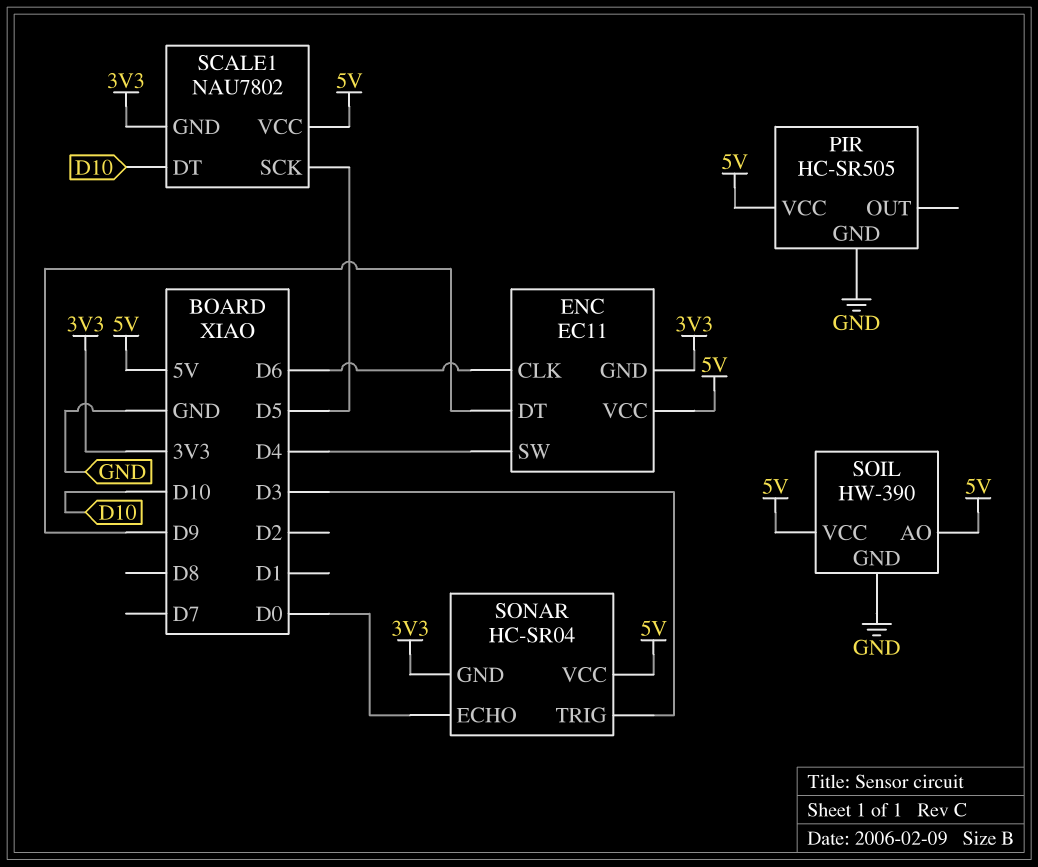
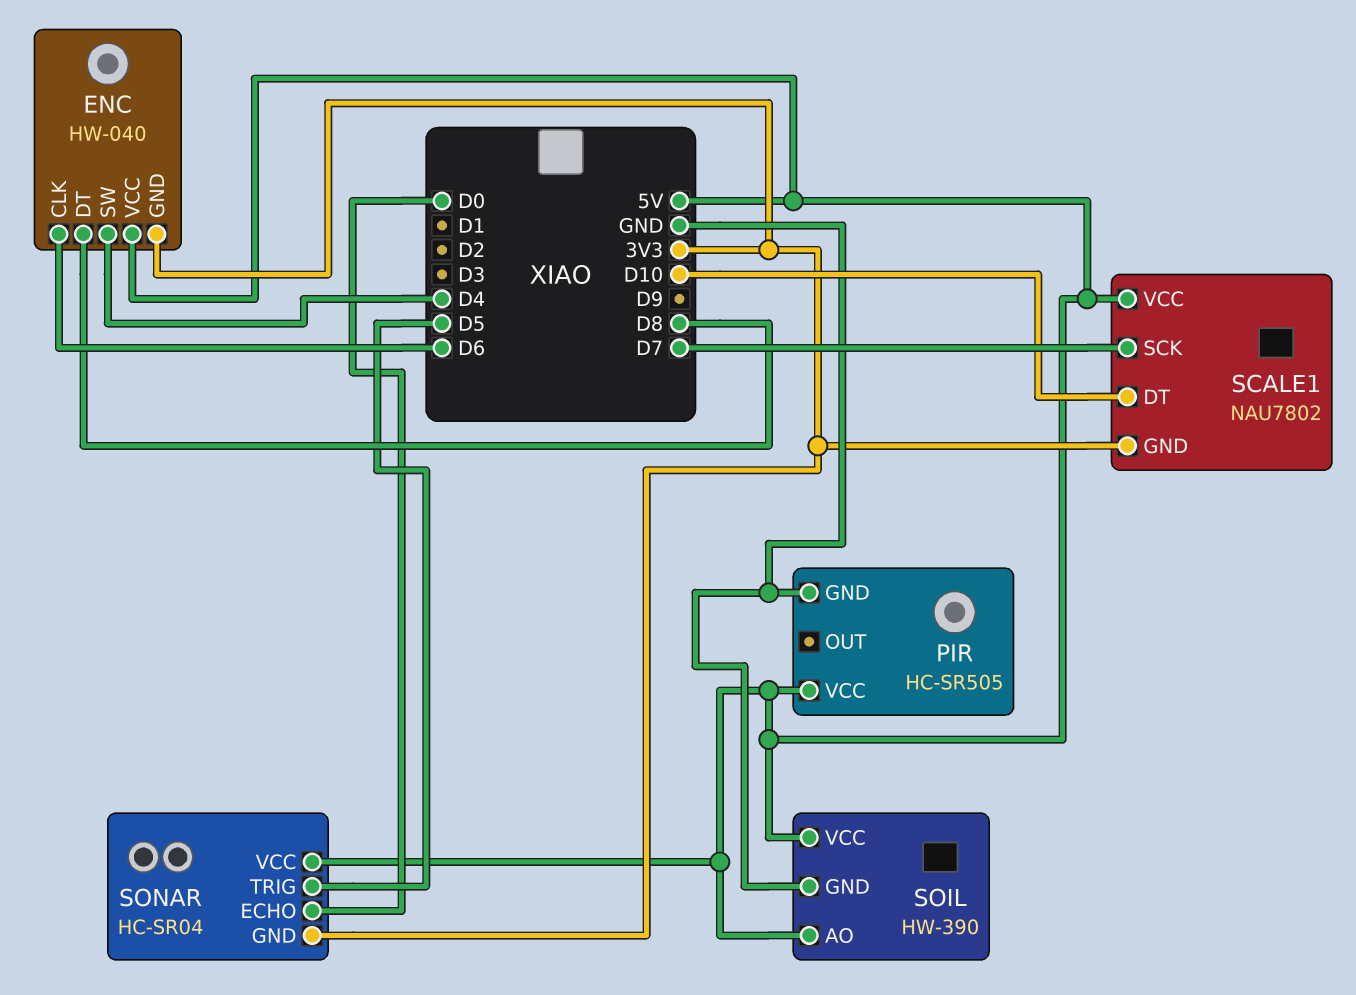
ENC: EC11 -> HW-040
ENC pin DT: D9 -> D8
SCALE1 pin SCK: D5 -> D7
SONAR pin TRIG: D3 -> D5

